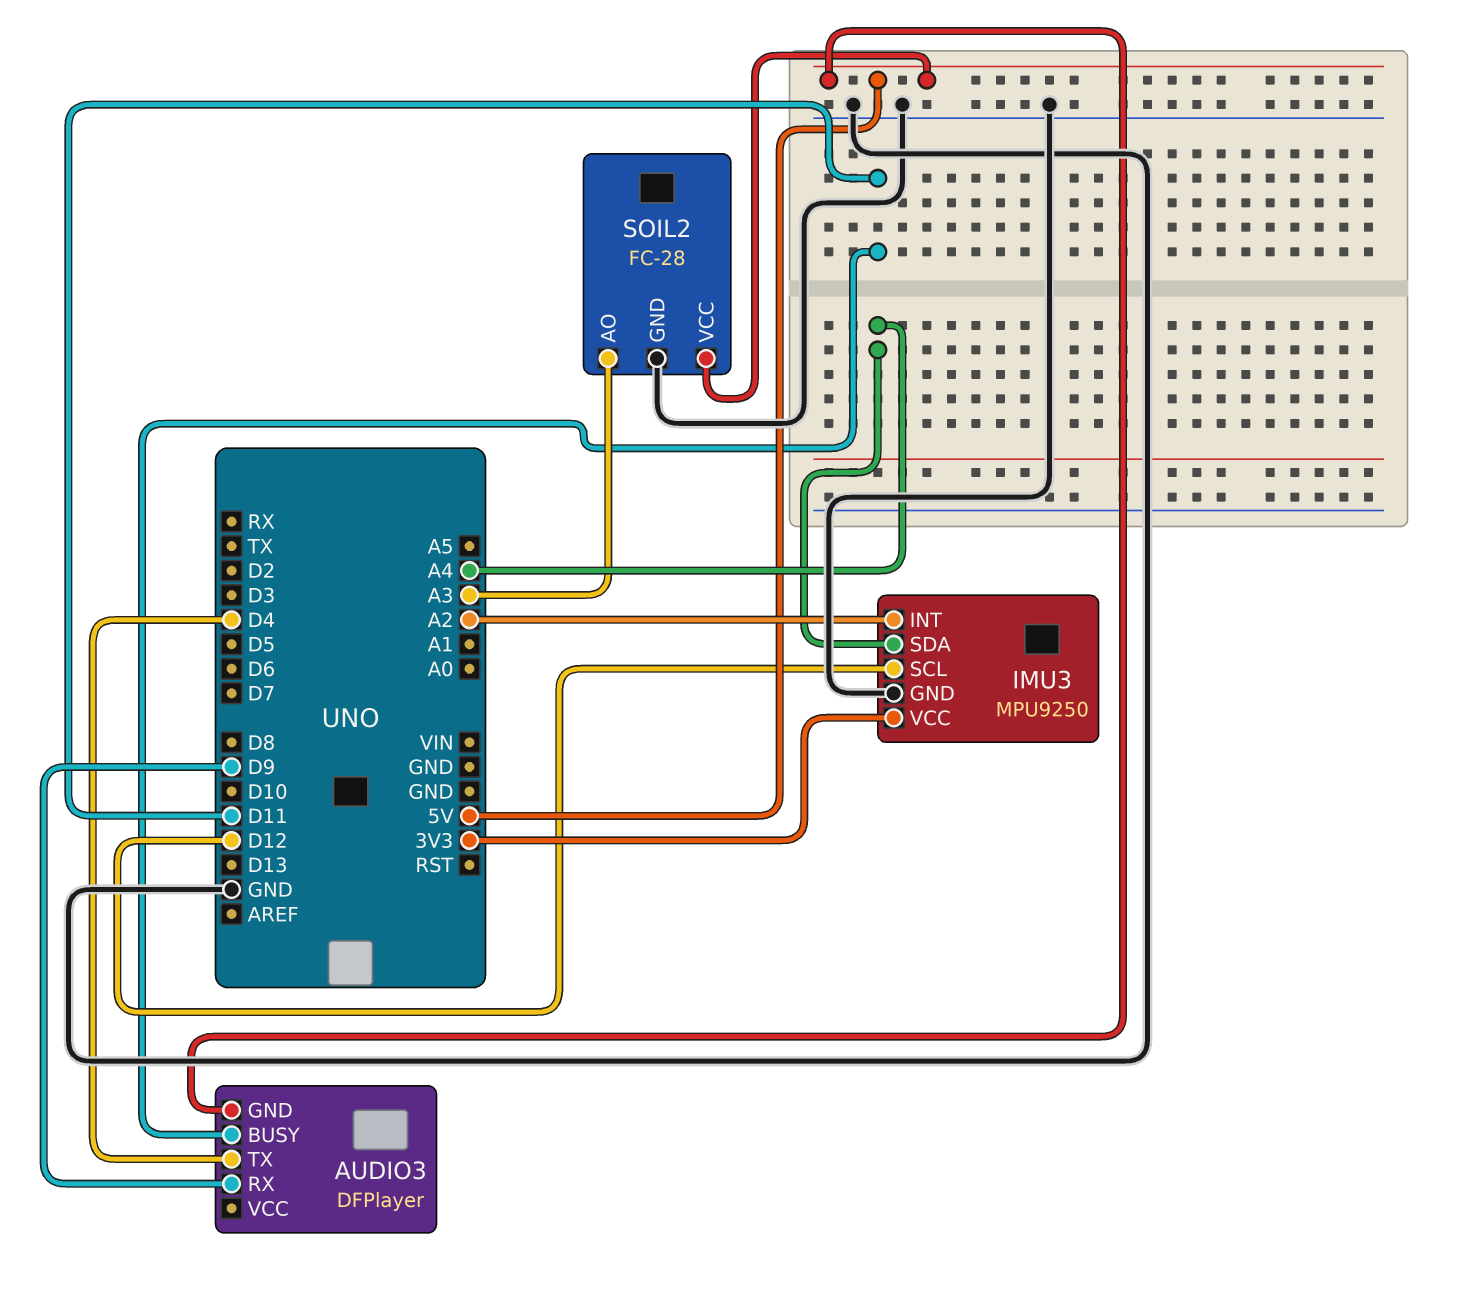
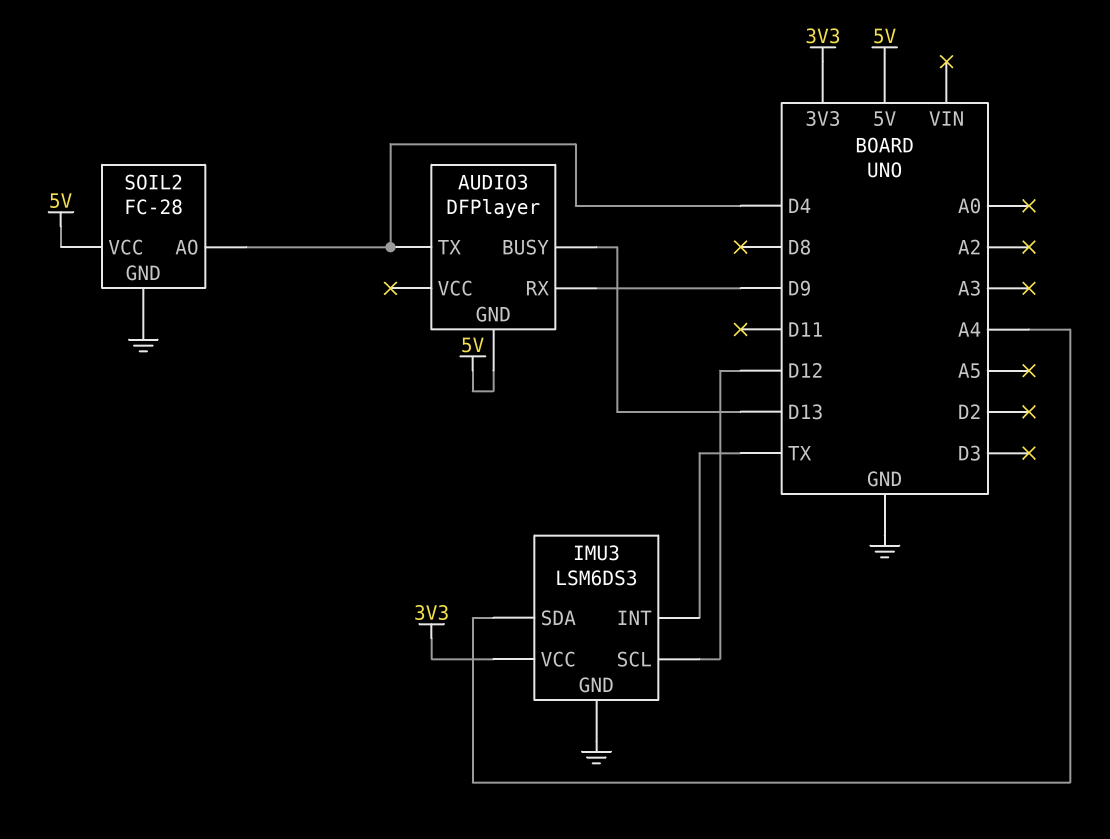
AUDIO3 pin BUSY: D11 -> D13
IMU3: MPU9250 -> LSM6DS3
IMU3 pin INT: A2 -> TX
SOIL2 pin AO: A3 -> D4

